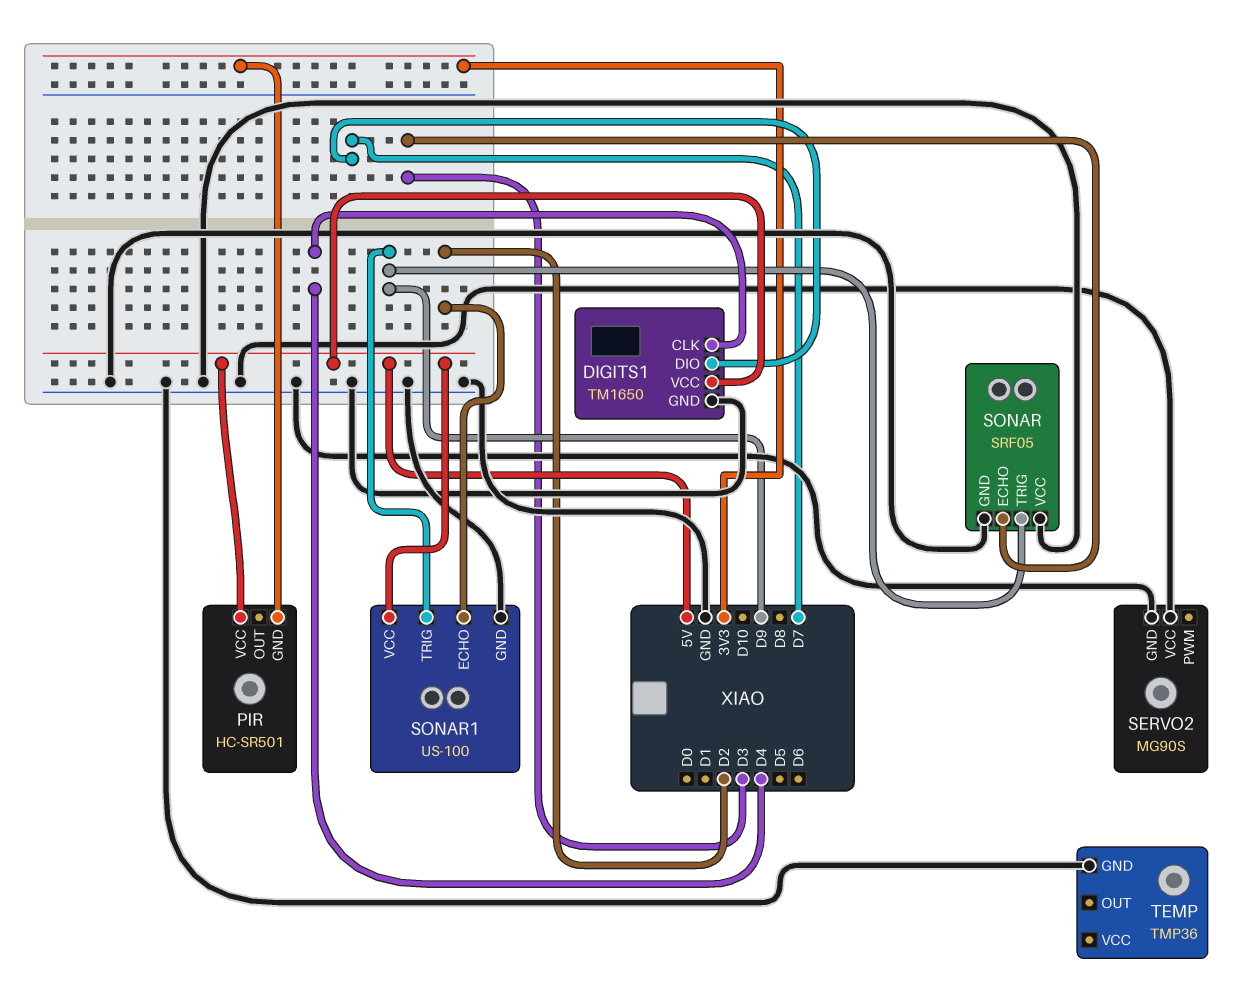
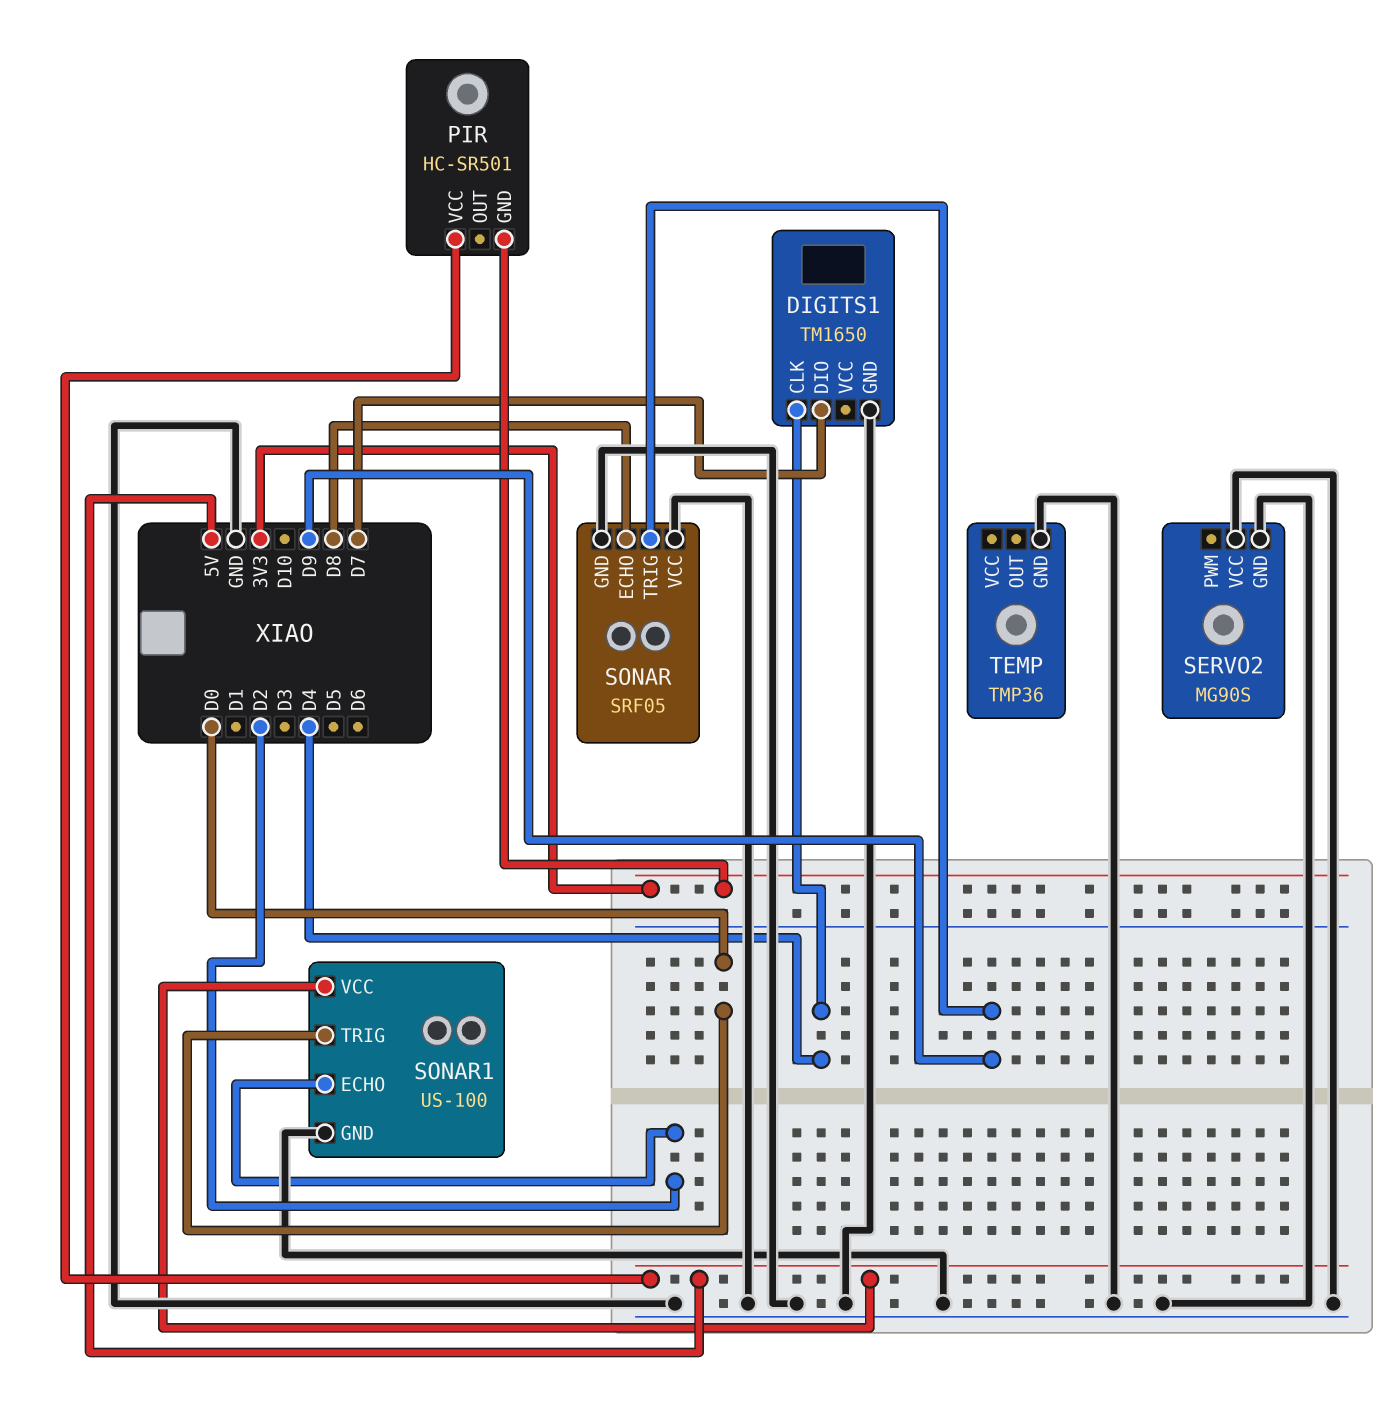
DIGITS1 pin VCC: 5V -> none
SONAR pin ECHO: D3 -> D8
SONAR1 pin TRIG: D9 -> D0

